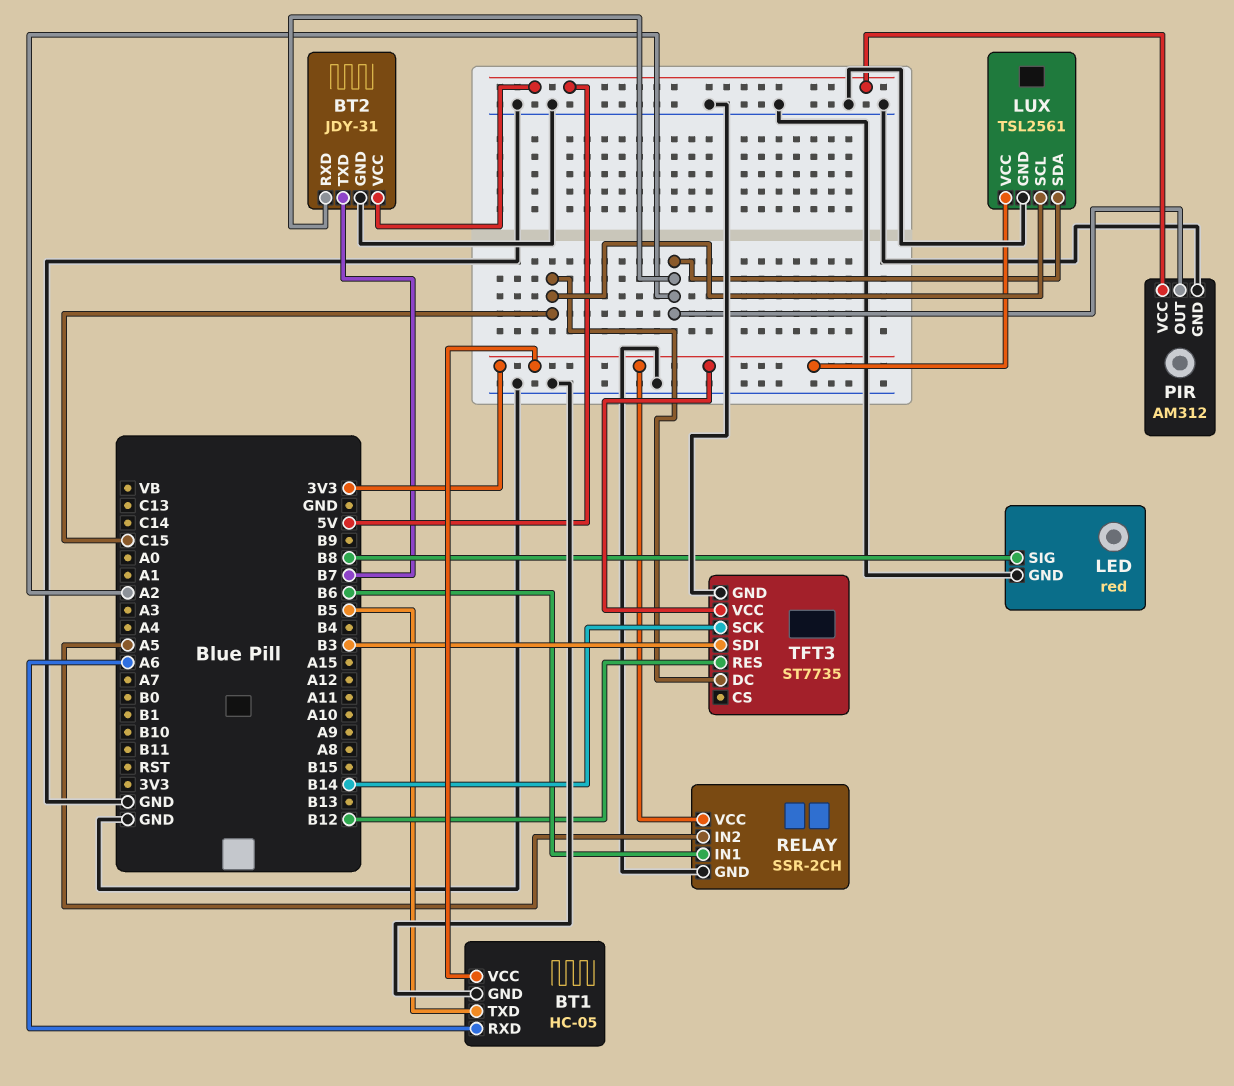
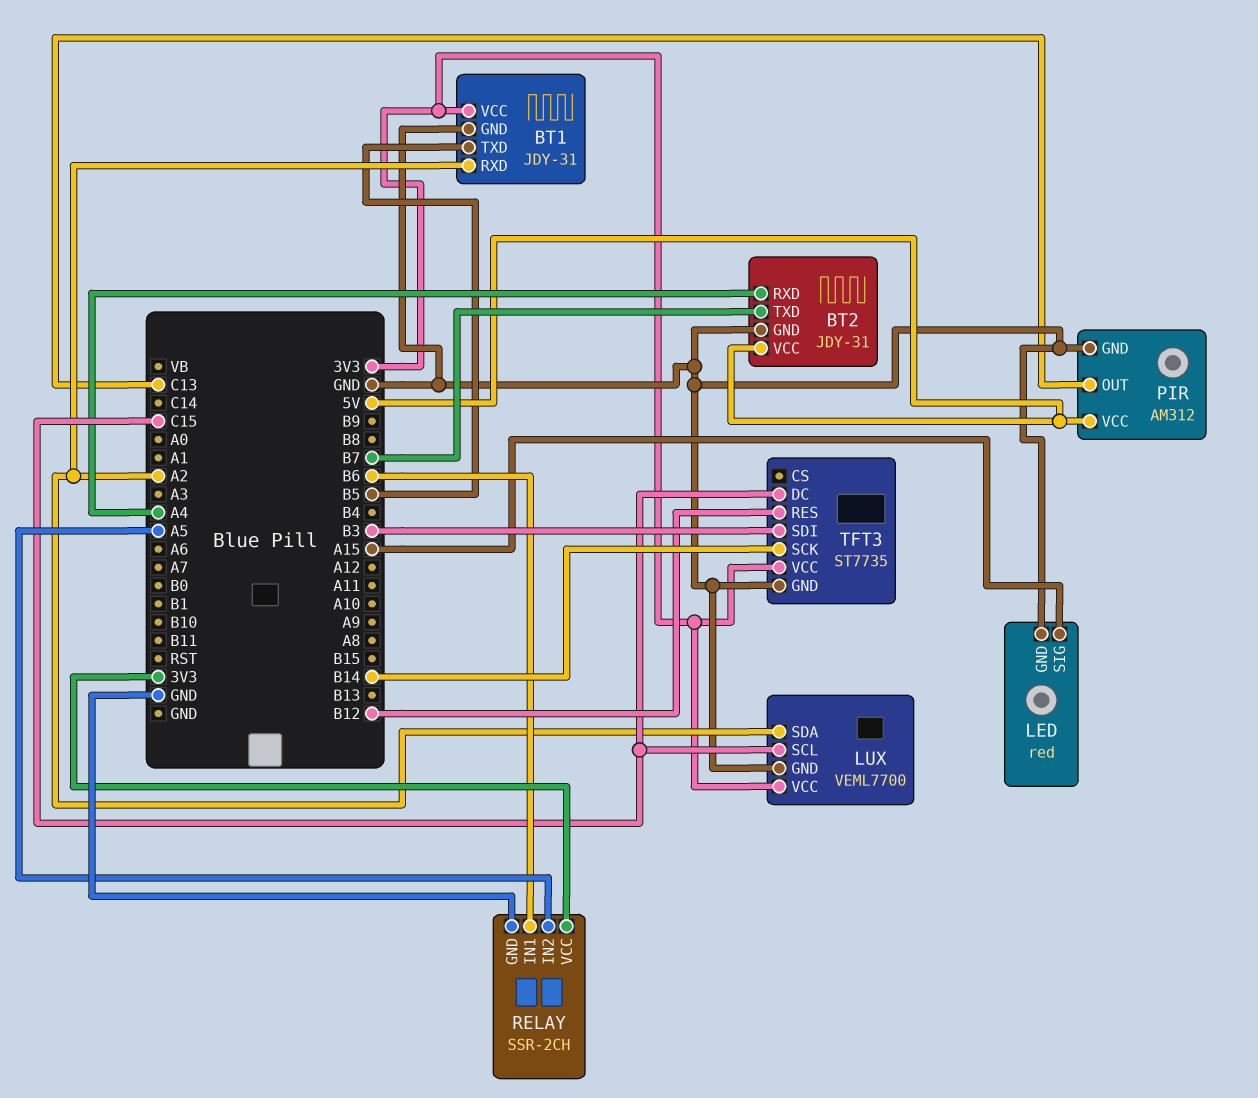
BT1: HC-05 -> JDY-31
BT1 pin RXD: A6 -> A2
BT2 pin RXD: A2 -> A4
LED pin SIG: B8 -> A15
LUX: TSL2561 -> VEML7700
PIR pin OUT: A2 -> C13

